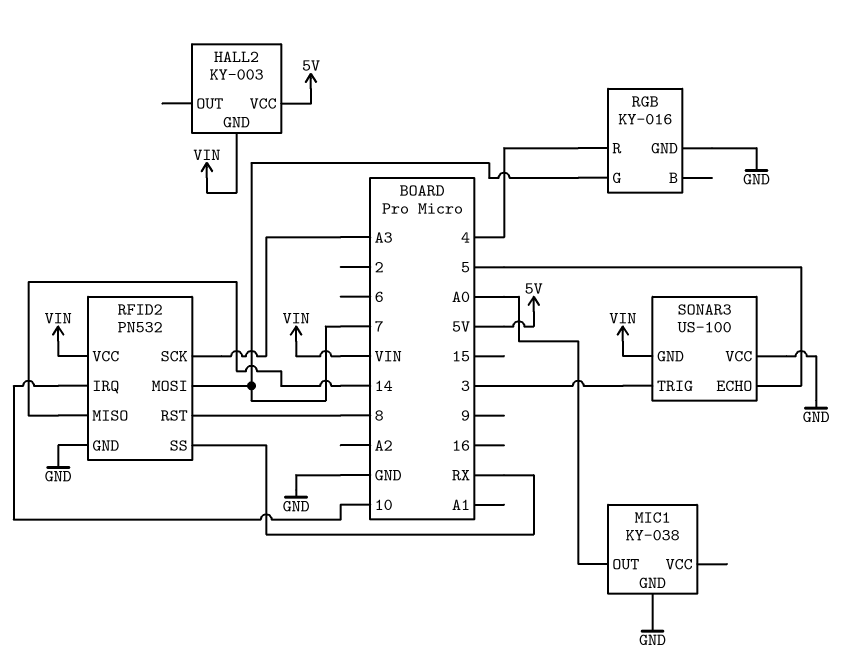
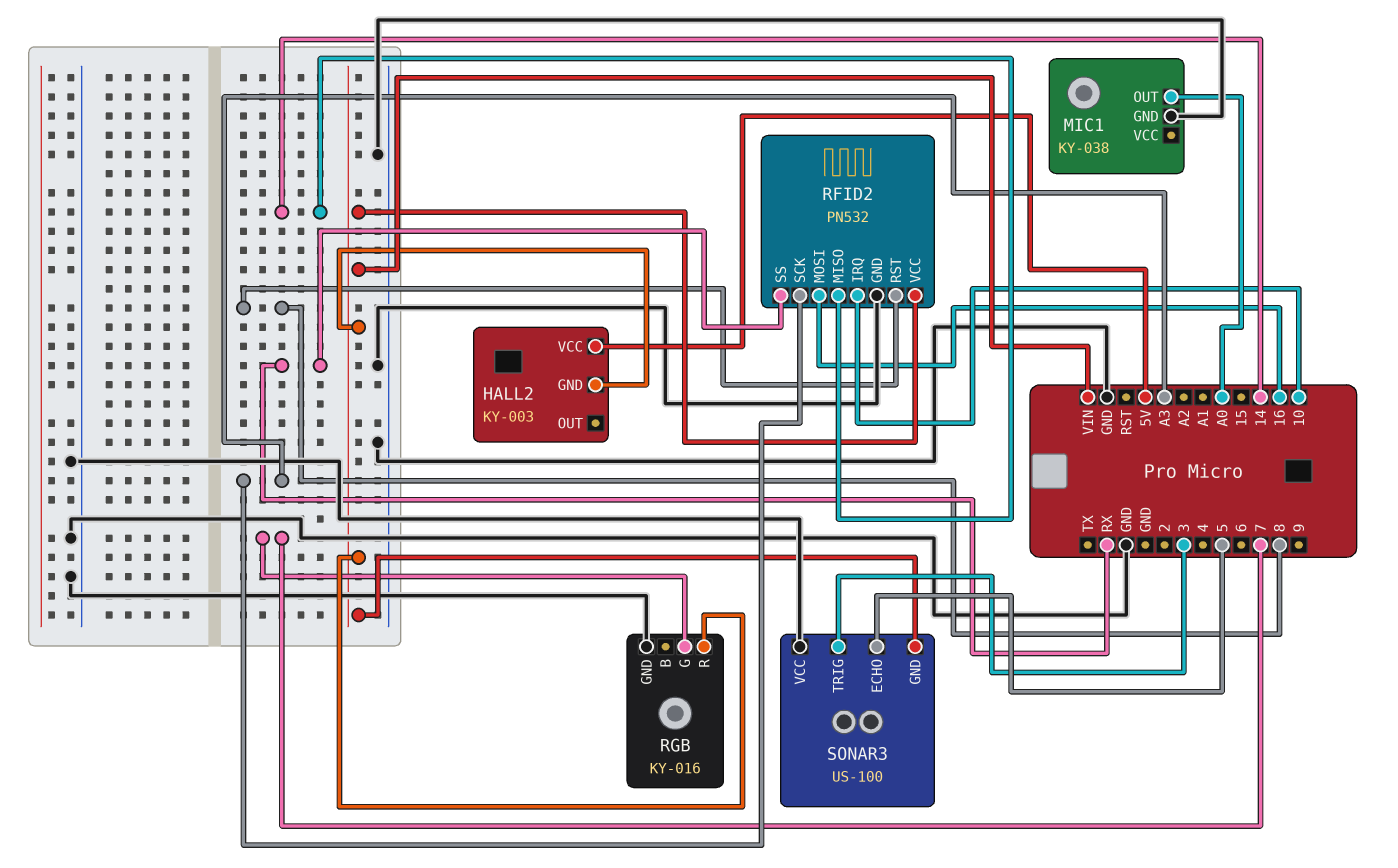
RFID2 pin MOSI: 7 -> 16
RGB pin R: 4 -> VIN

